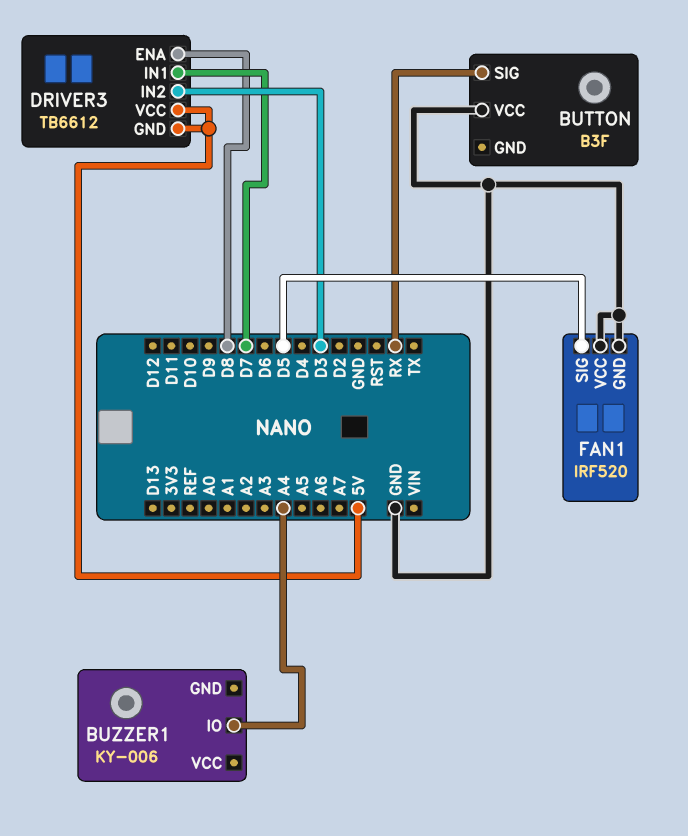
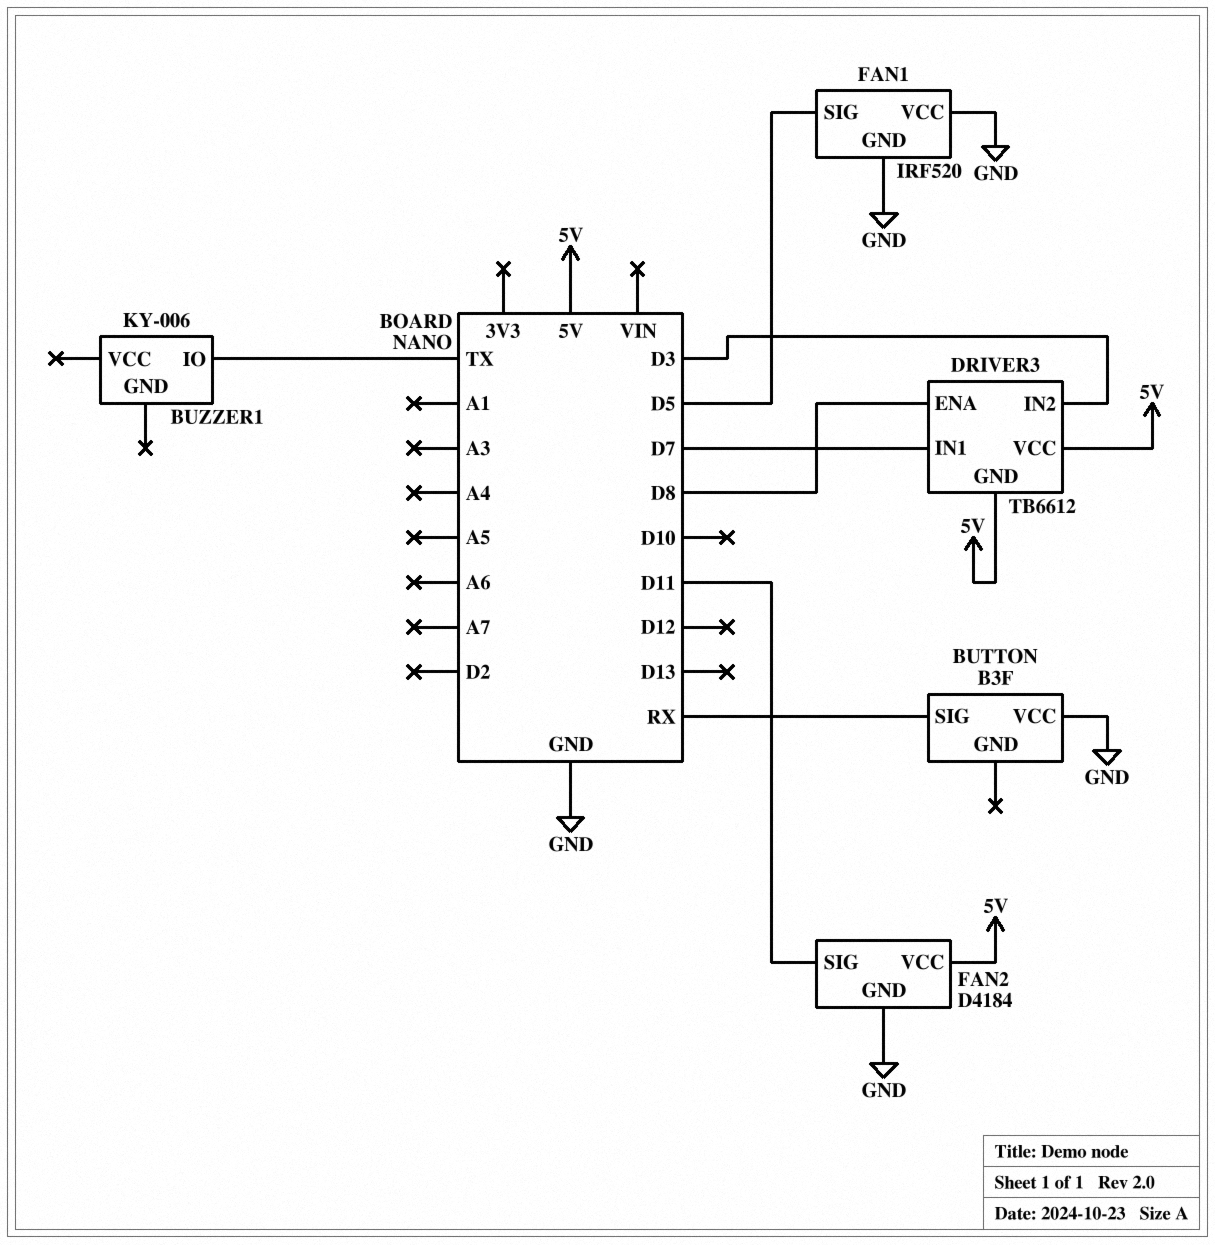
BUZZER1 pin IO: A4 -> TX
FAN2: none -> D4184
FAN2 pin GND: none -> GND
FAN2 pin SIG: none -> D11
FAN2 pin VCC: none -> 5V

